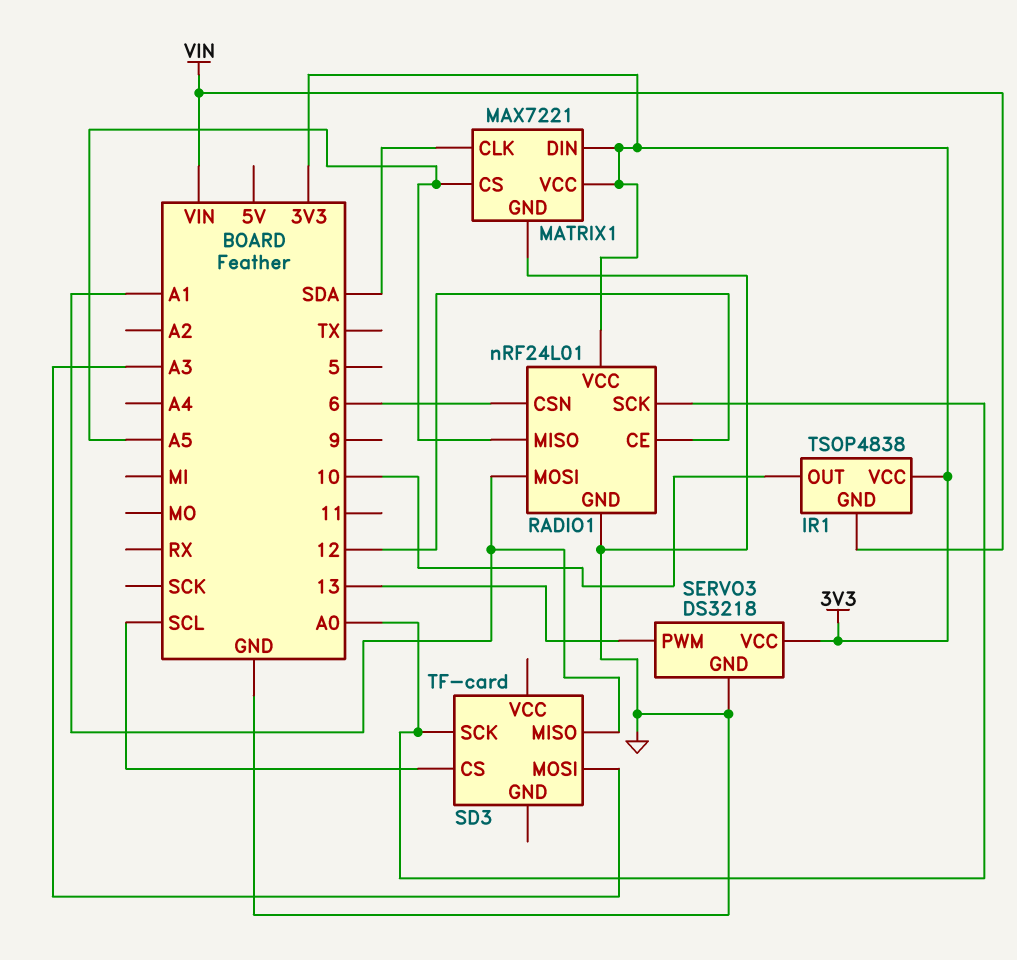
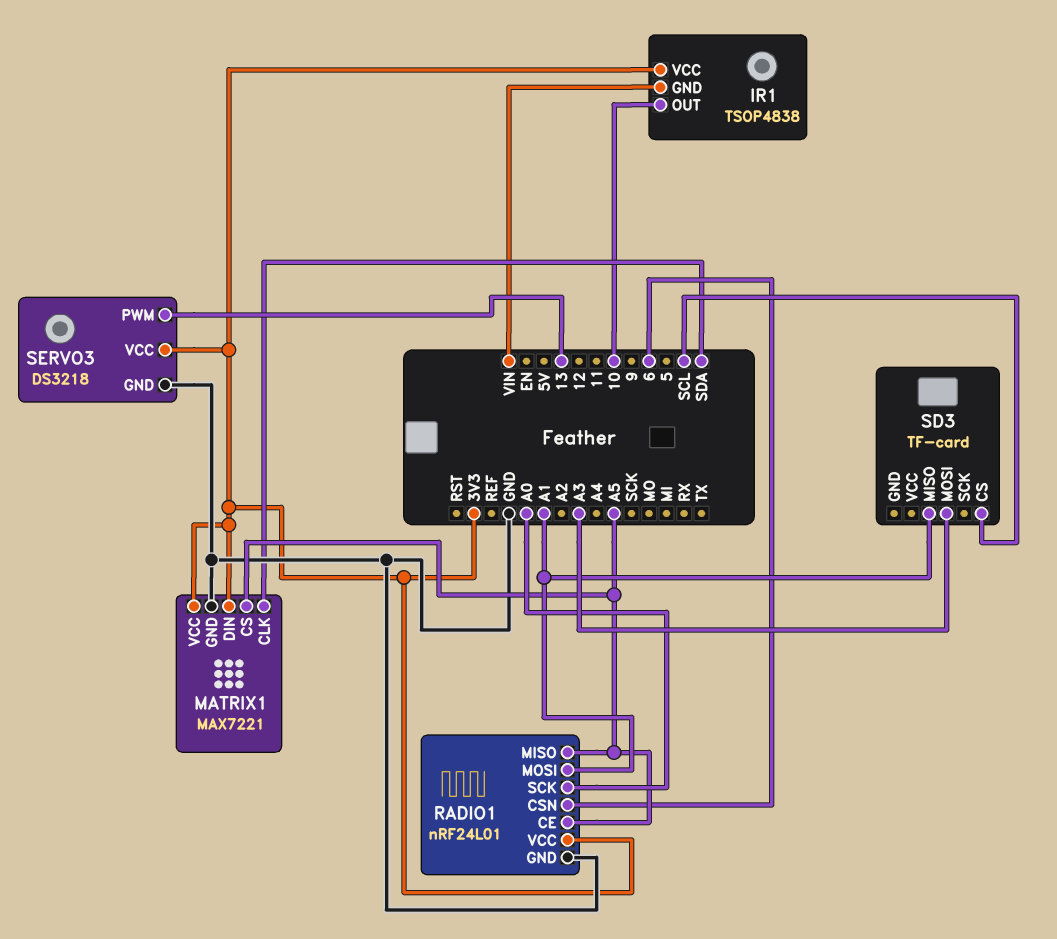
RADIO1 pin CE: 12 -> A5
SD3 pin SCK: A0 -> none

